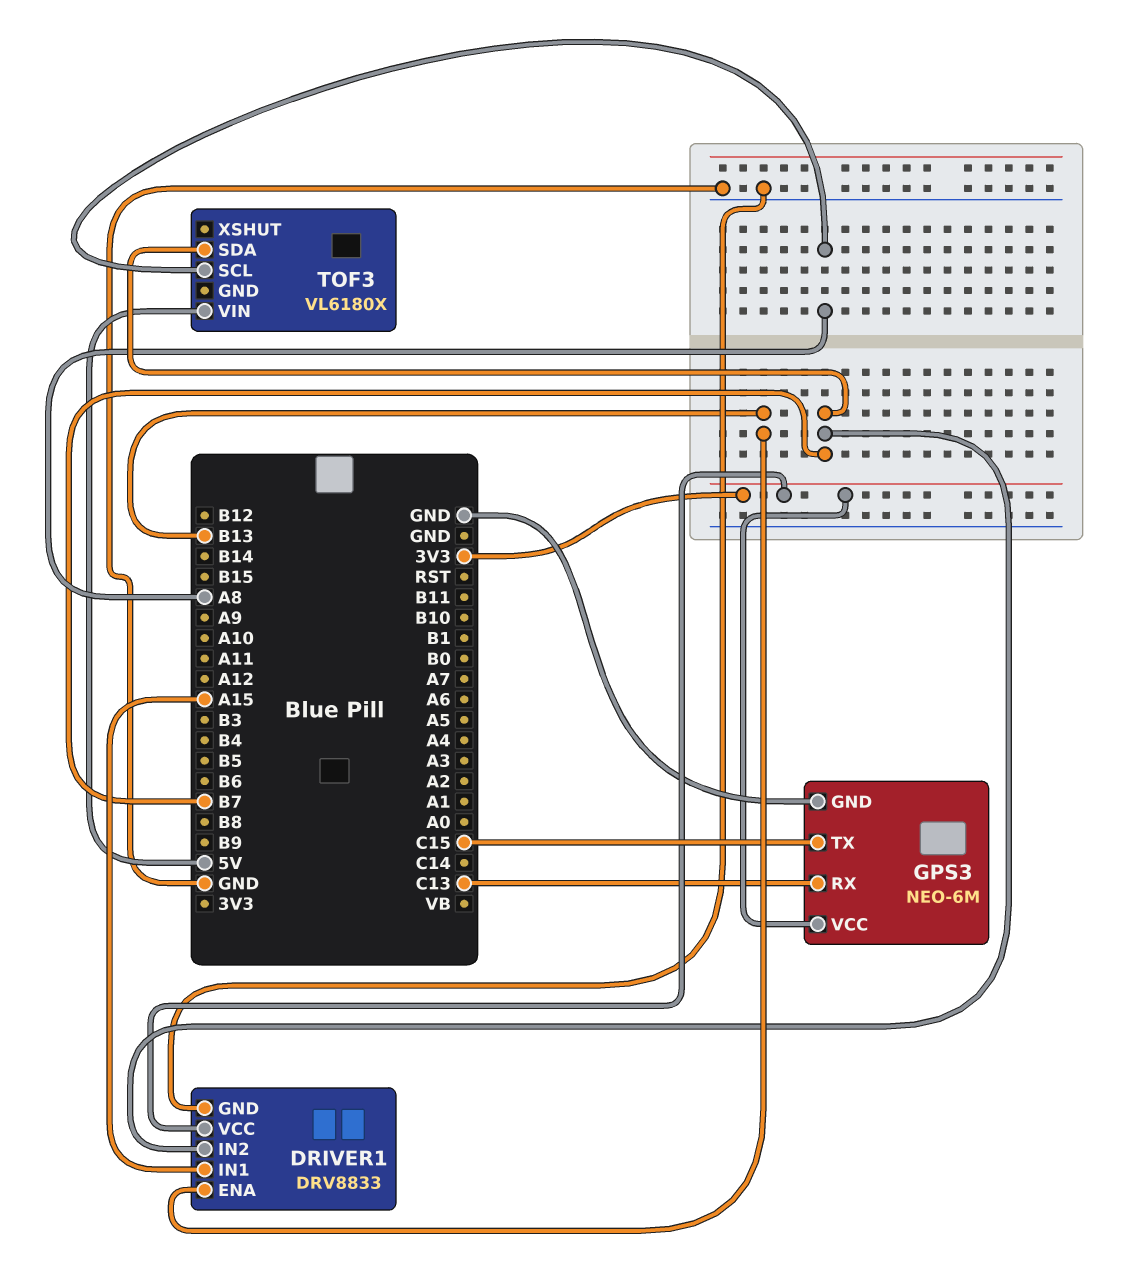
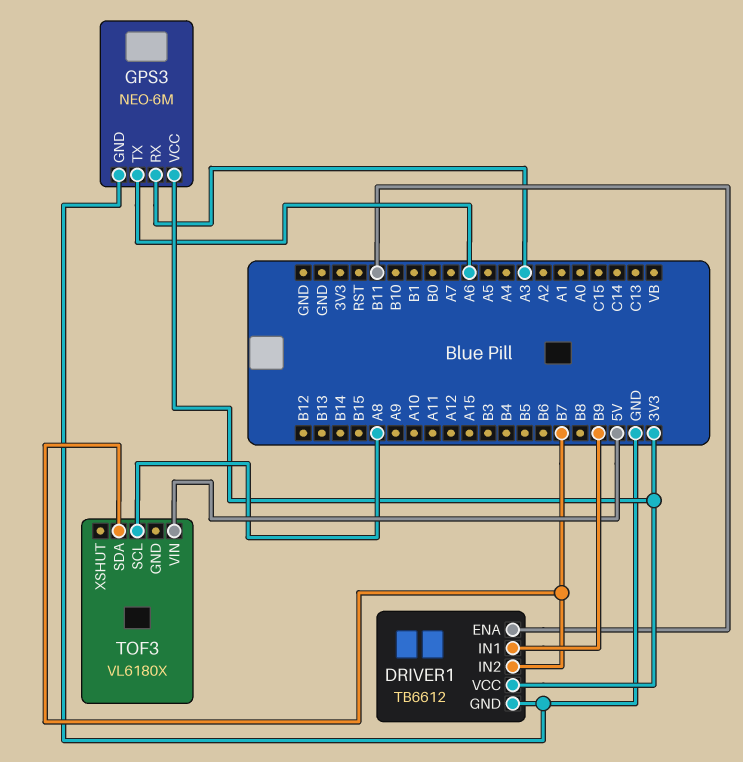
DRIVER1: DRV8833 -> TB6612
DRIVER1 pin ENA: B13 -> B11
DRIVER1 pin IN1: A15 -> B9
GPS3 pin RX: C13 -> A3
GPS3 pin TX: C15 -> A6

